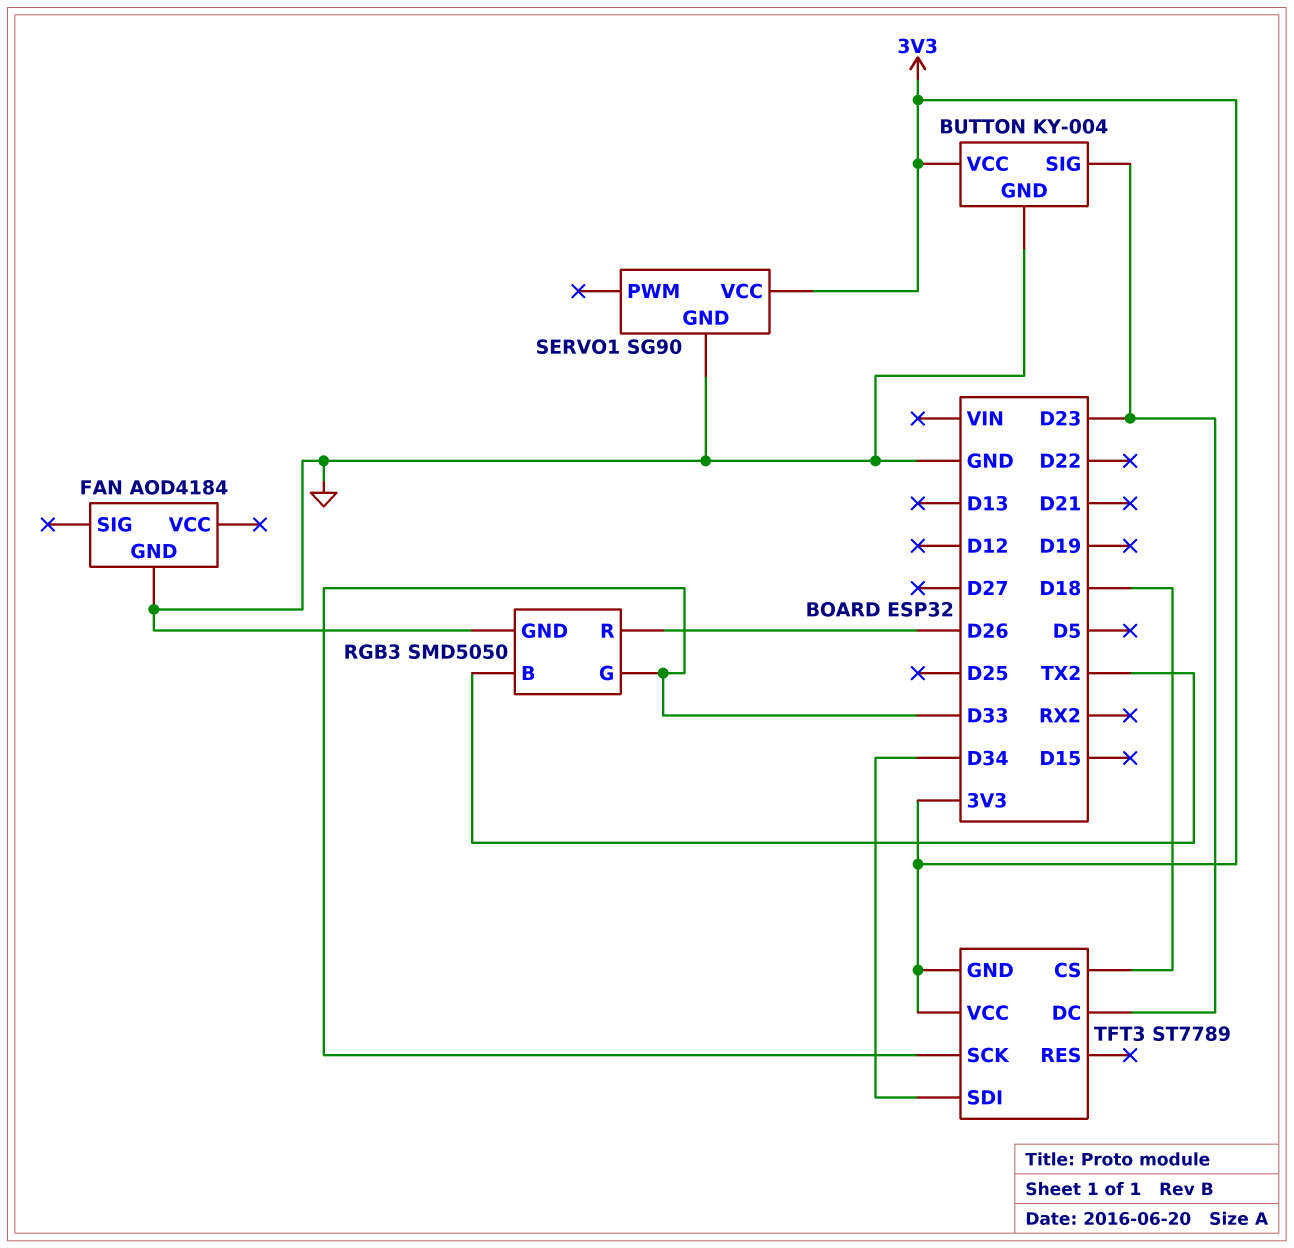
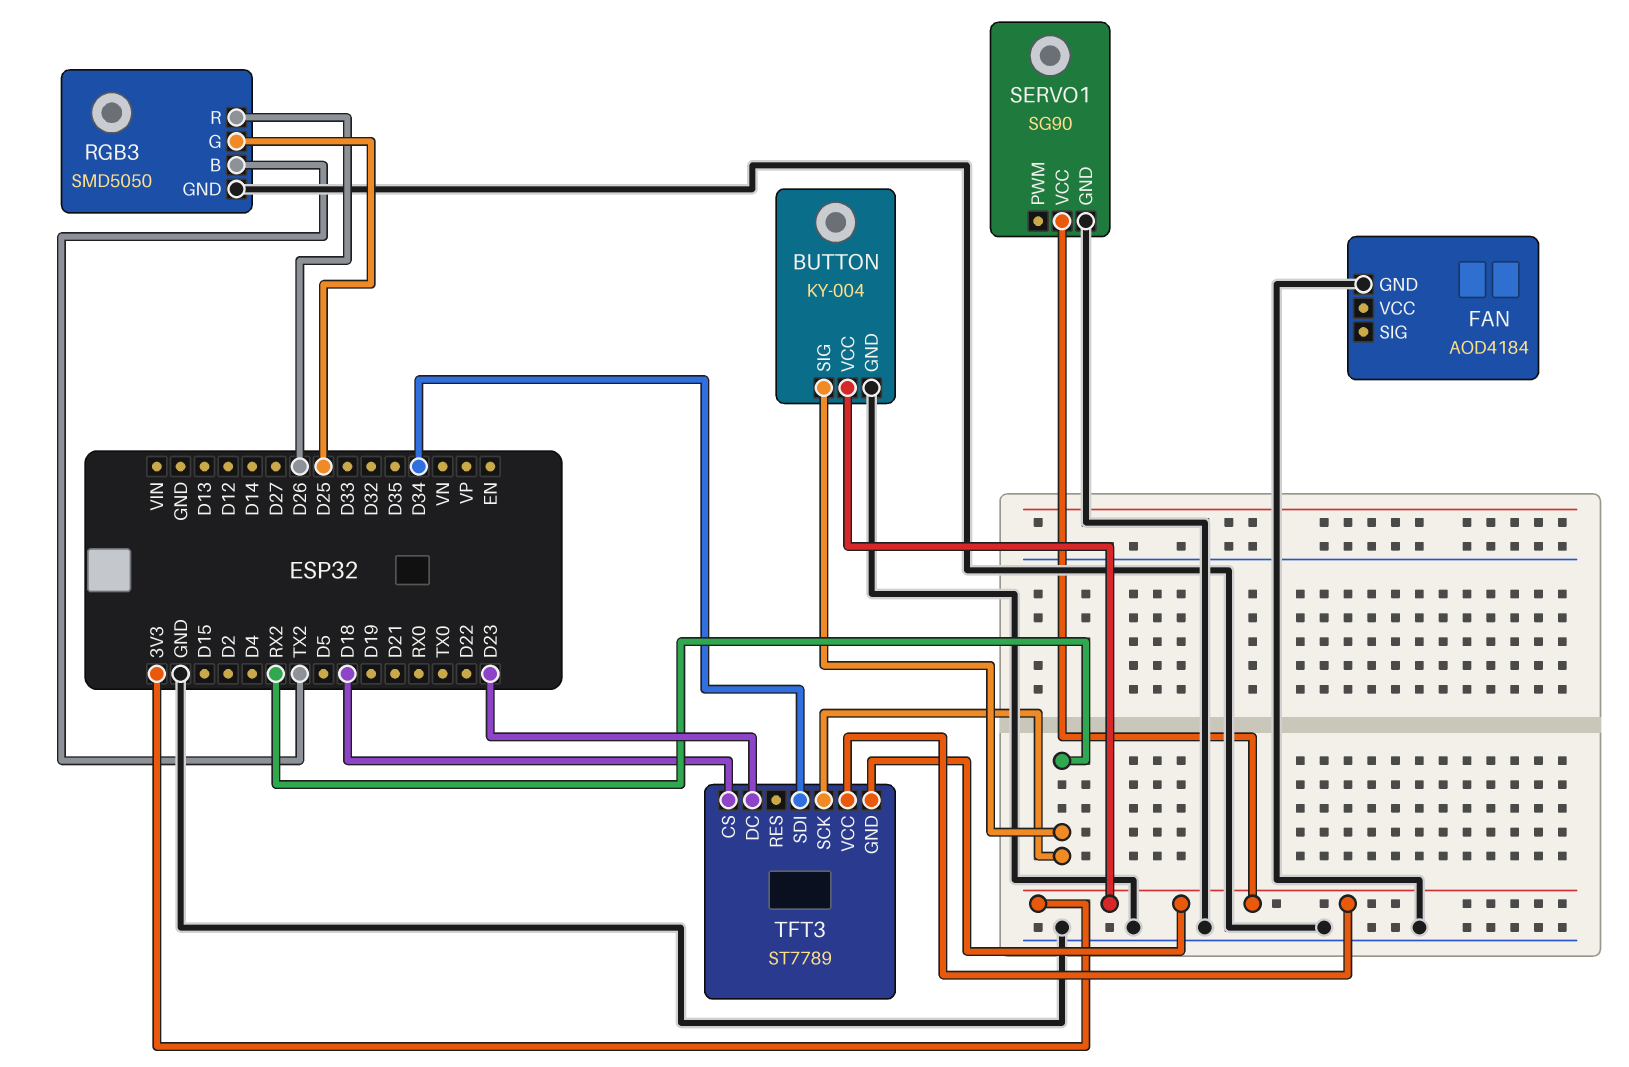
BUTTON pin SIG: D23 -> RX2
RGB3 pin G: D33 -> D25
TFT3 pin SCK: D33 -> RX2

